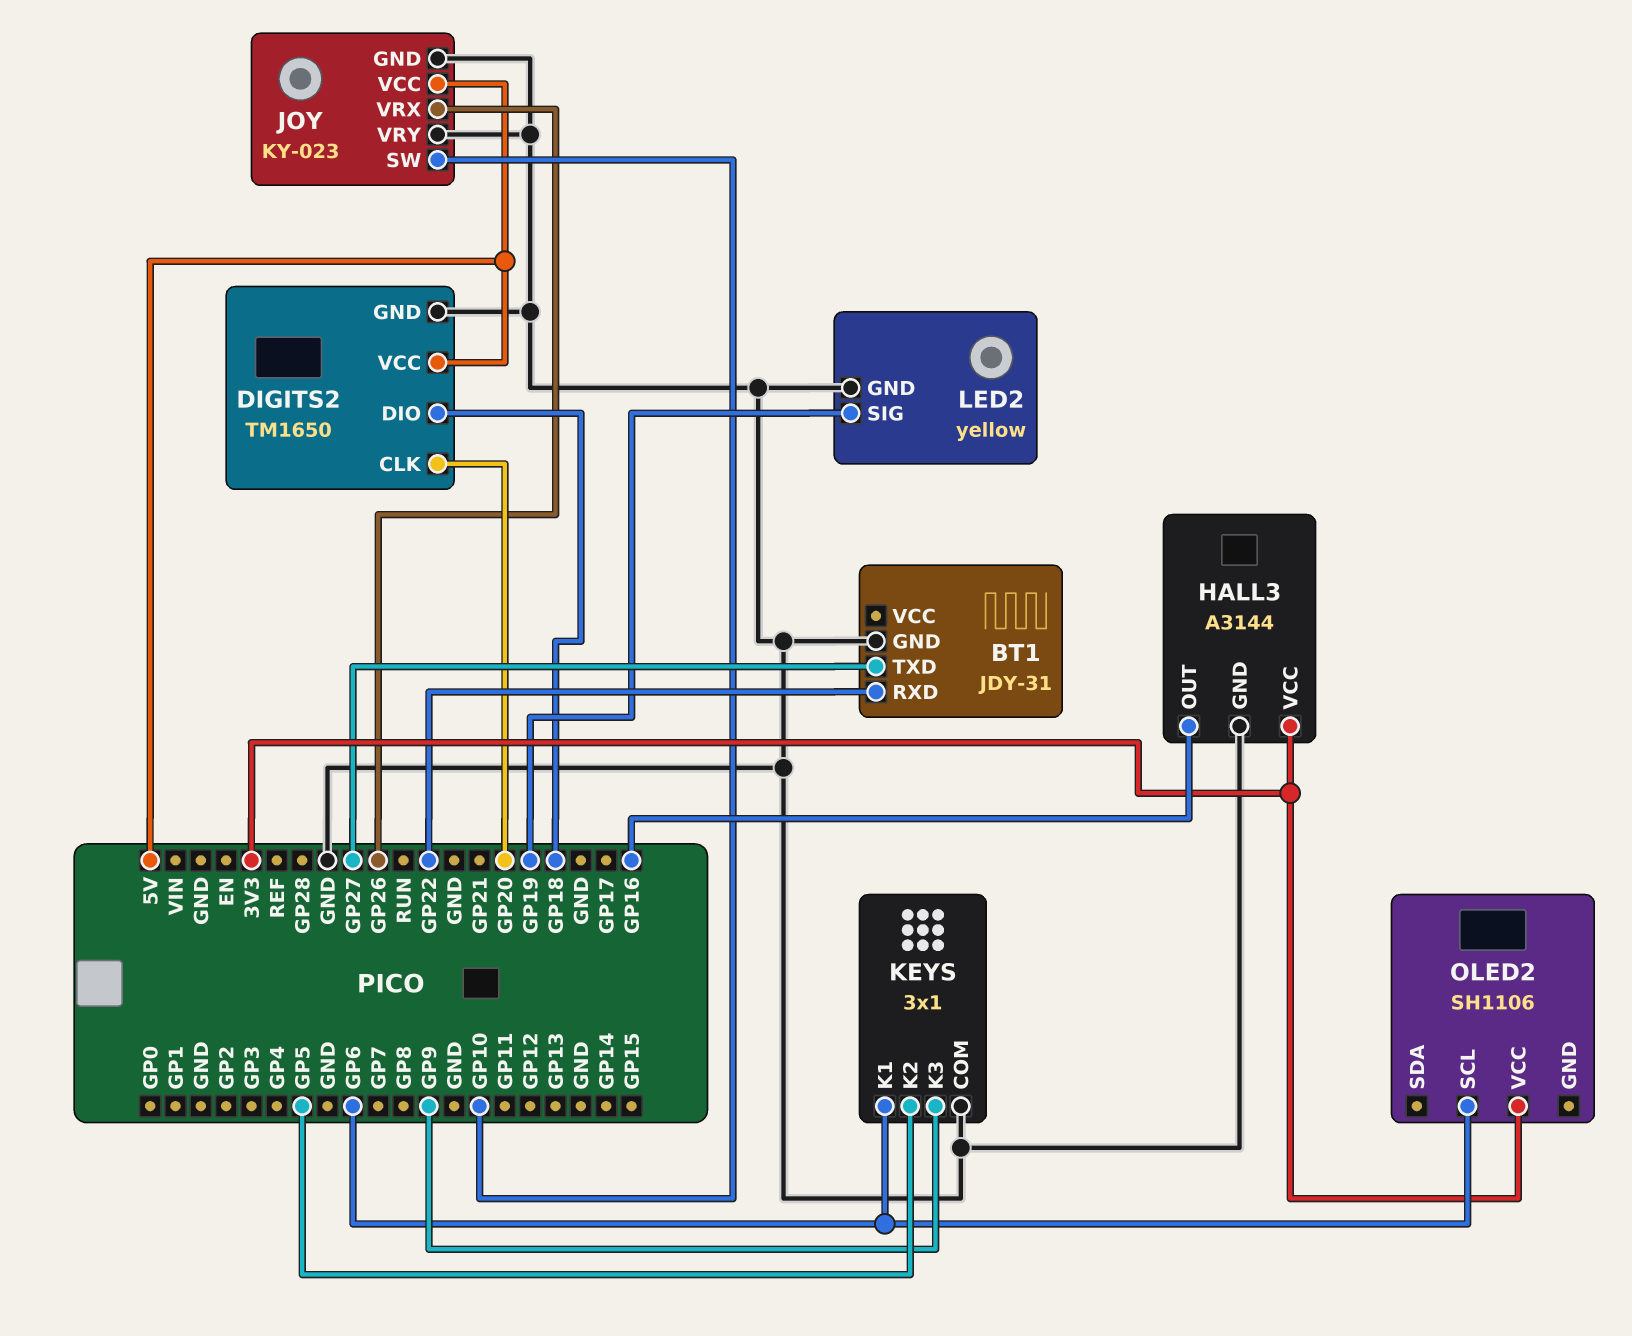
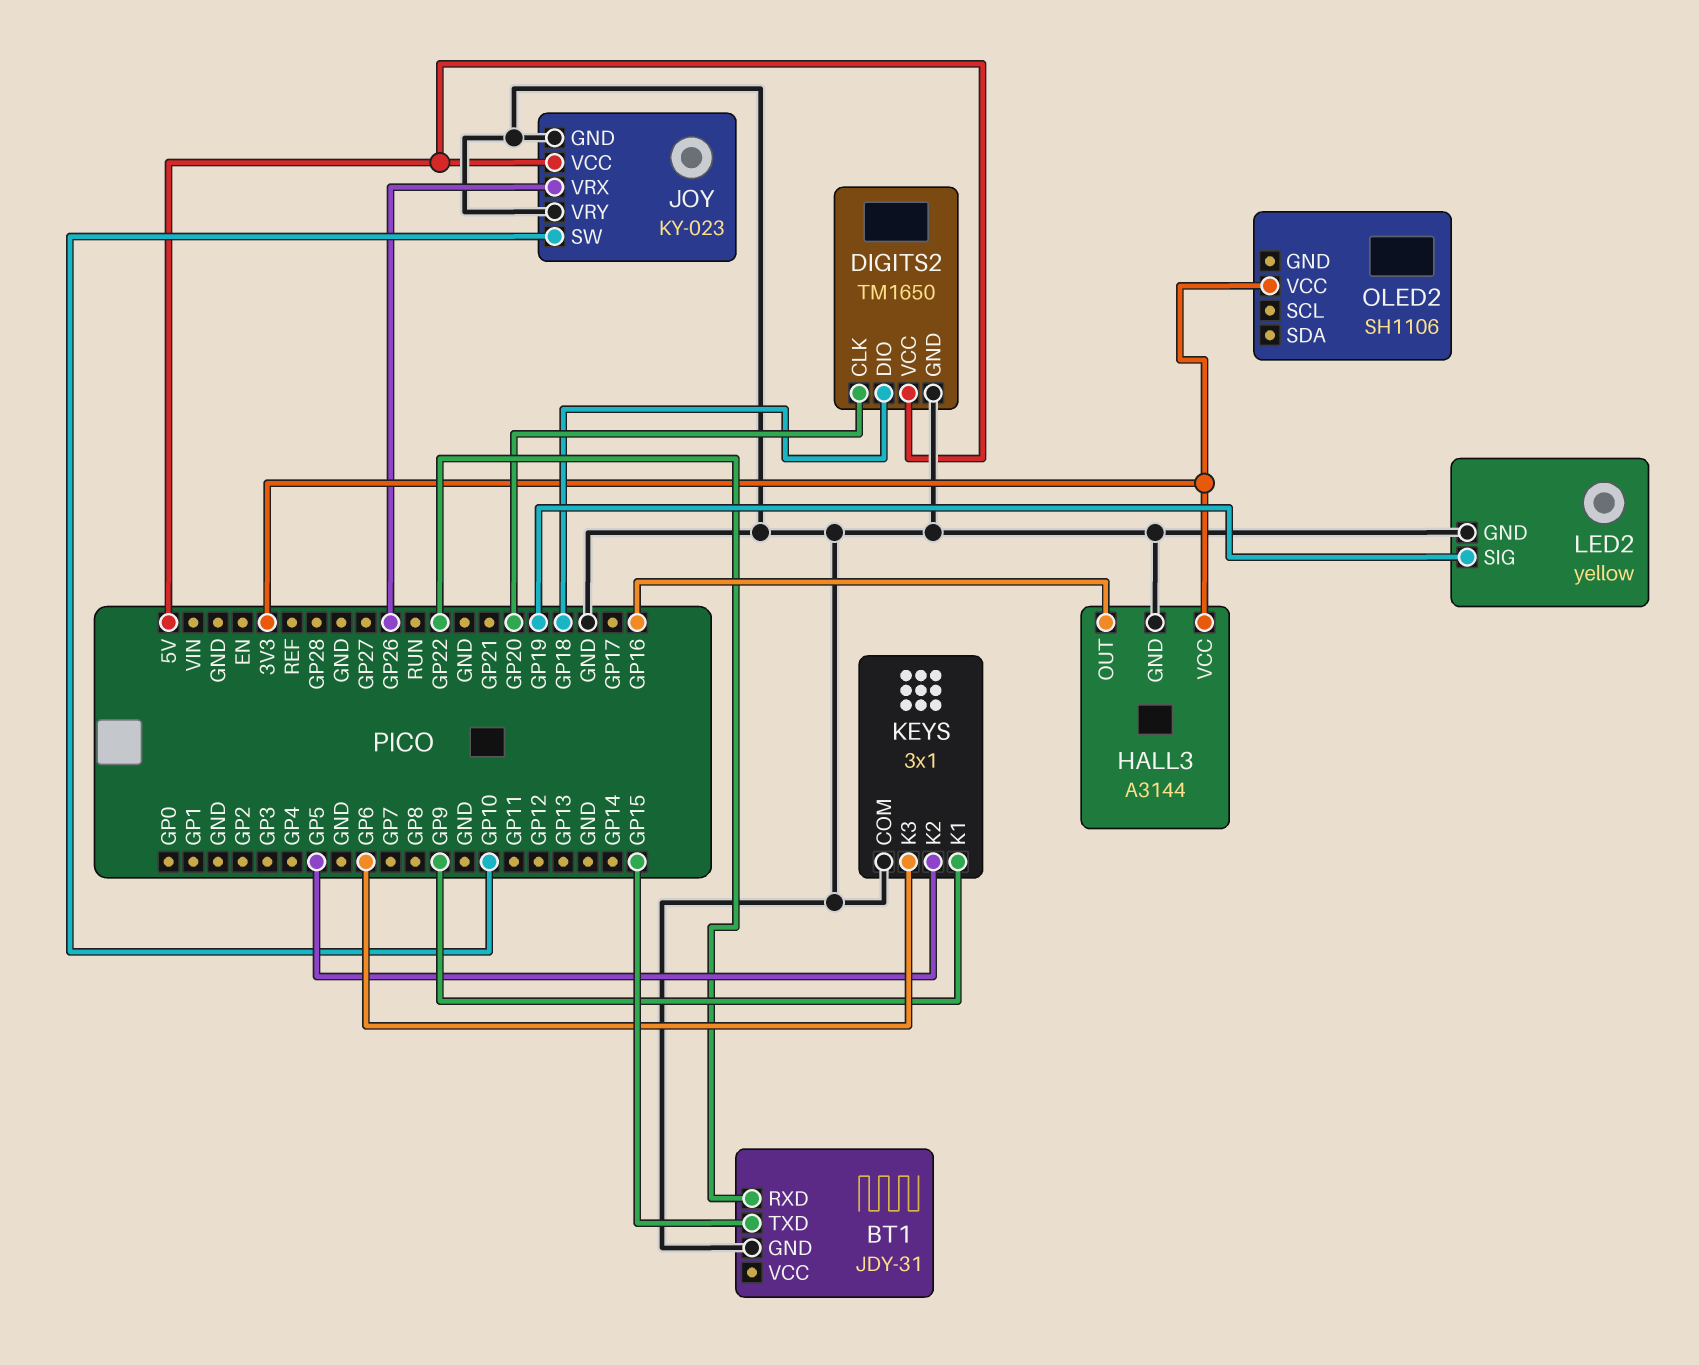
BT1 pin TXD: GP27 -> GP15
KEYS pin K1: GP6 -> GP9
KEYS pin K3: GP9 -> GP6
OLED2 pin SCL: GP6 -> none

